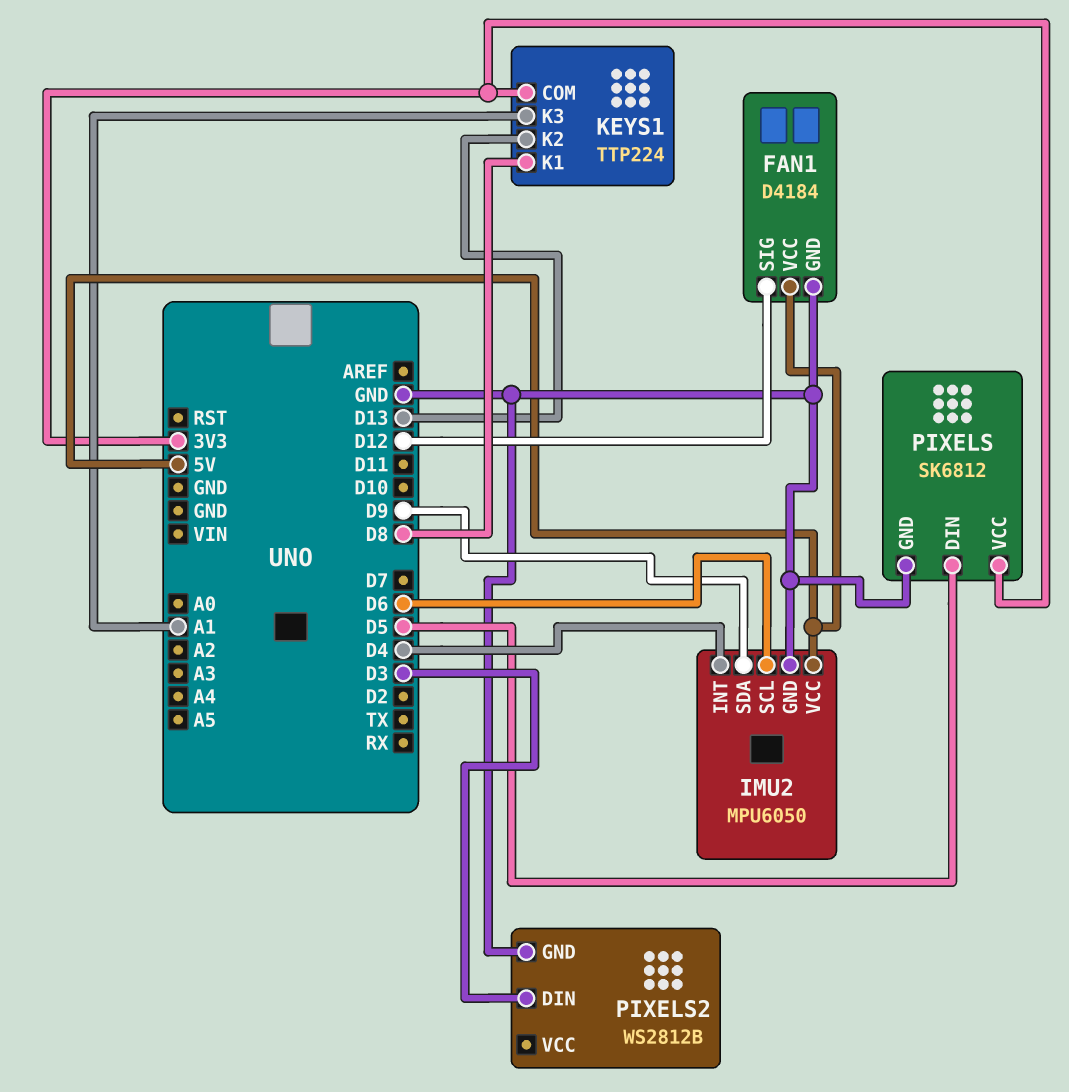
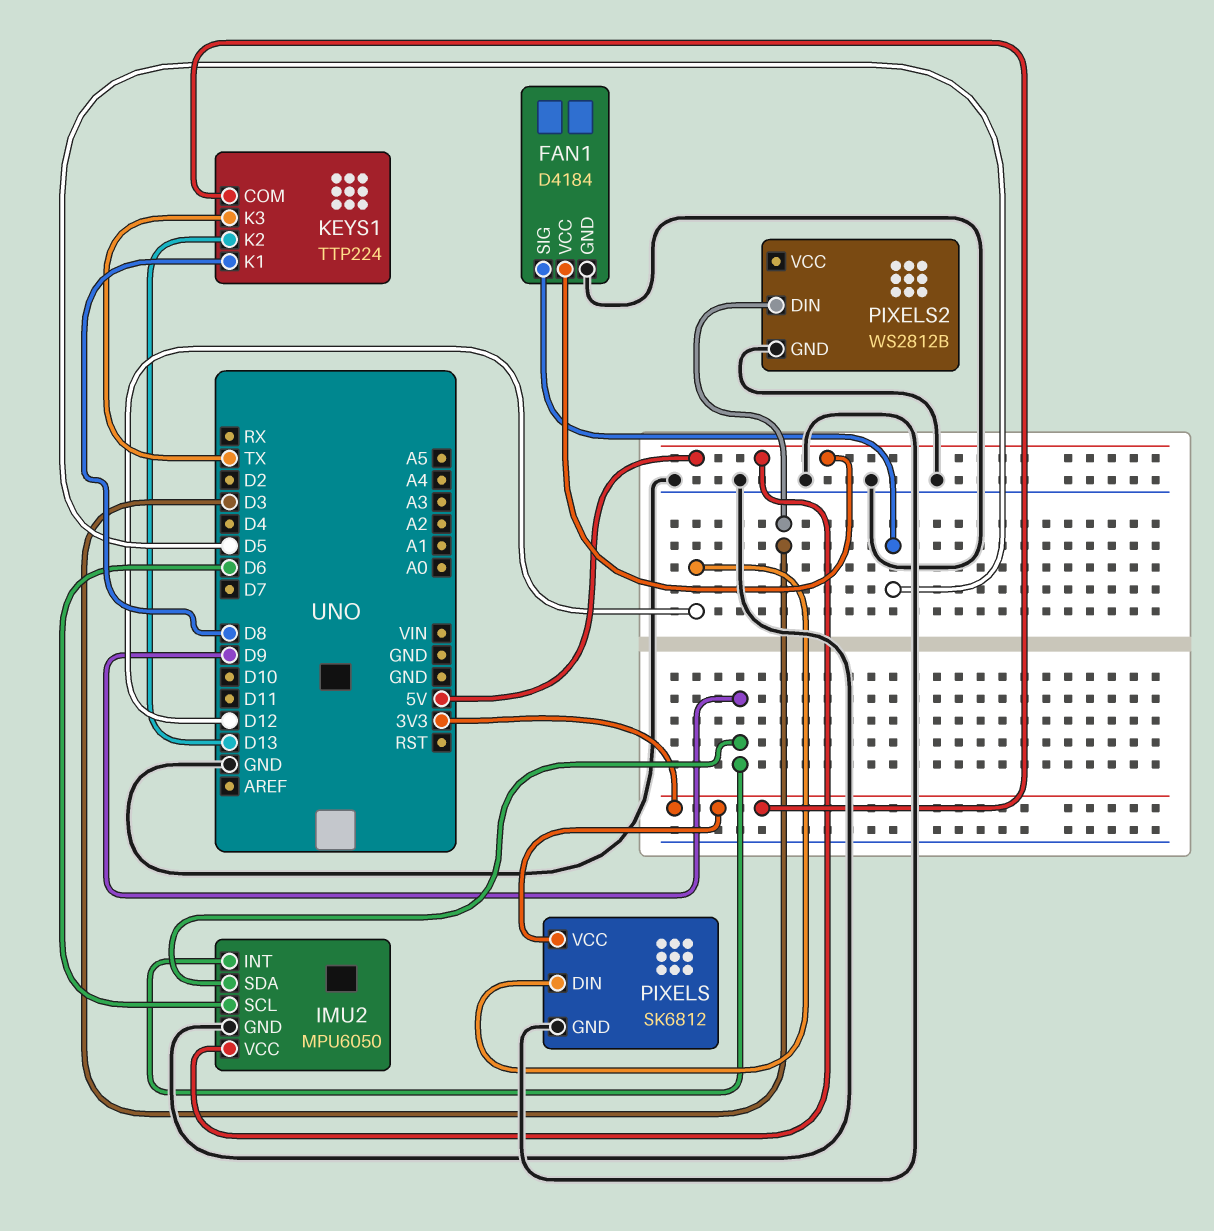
FAN1 pin SIG: D12 -> D5
IMU2 pin INT: D4 -> D9
KEYS1 pin K3: A1 -> TX
PIXELS pin DIN: D5 -> D12

